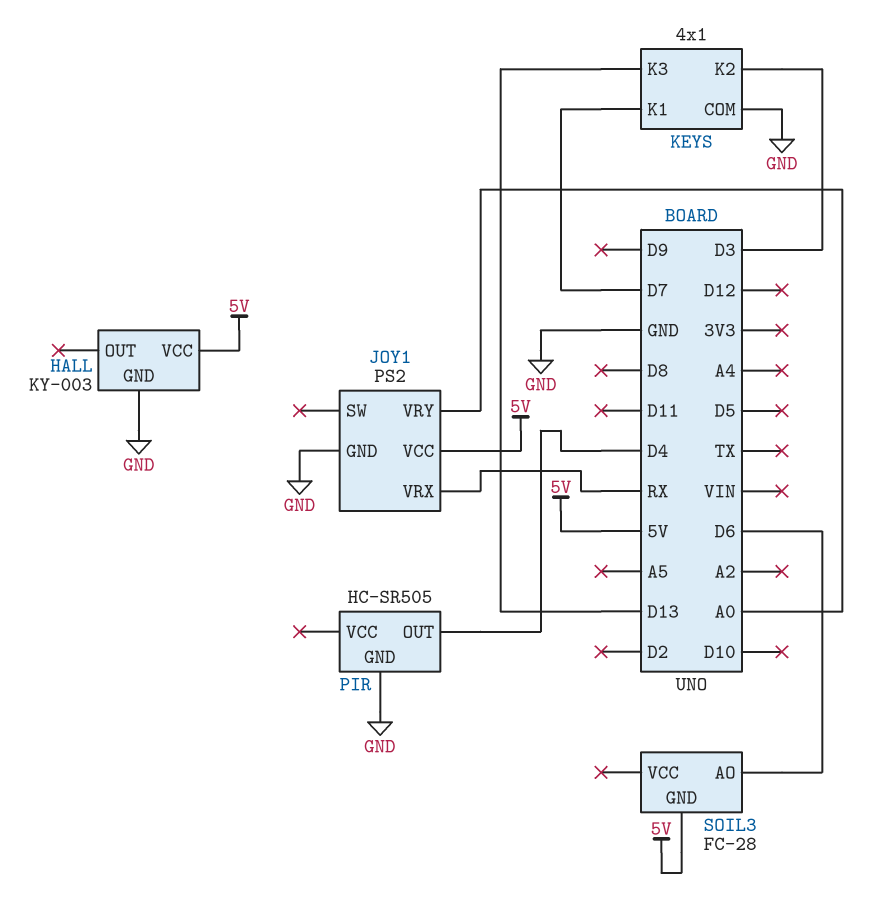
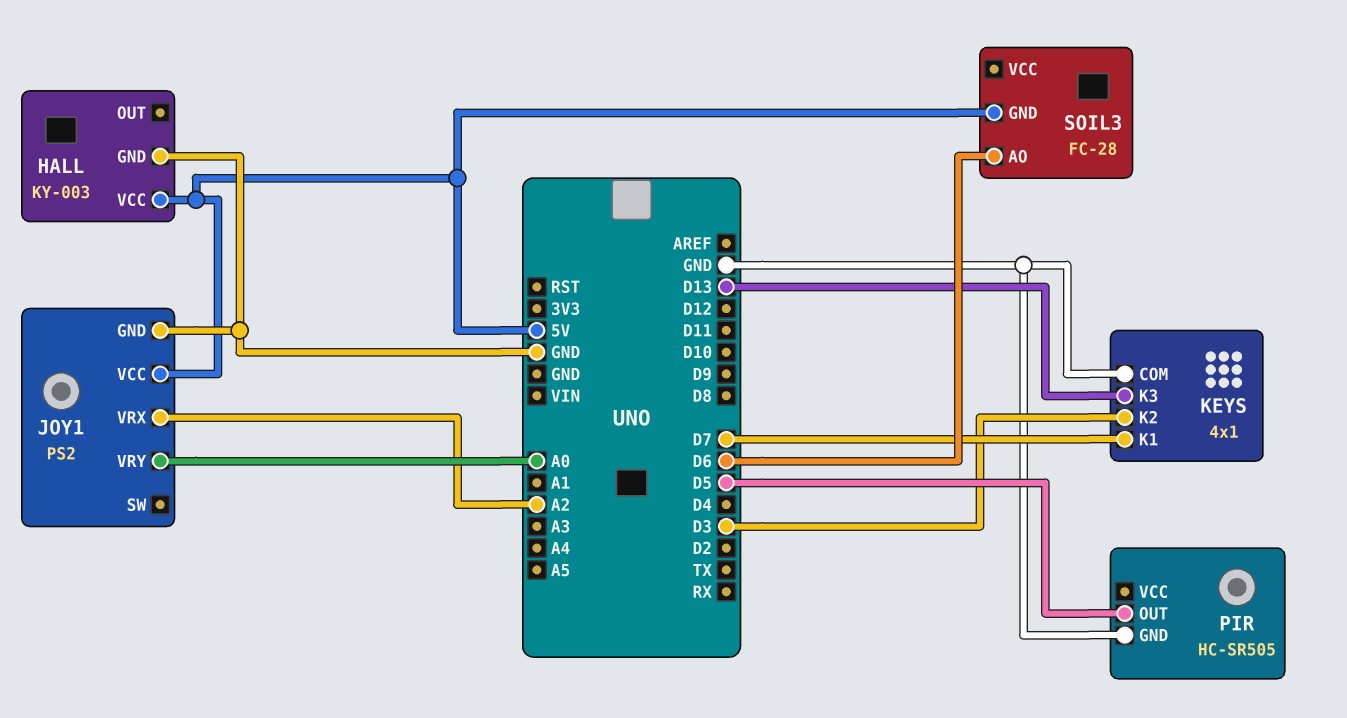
JOY1 pin VRX: RX -> A2
PIR pin OUT: D4 -> D5

